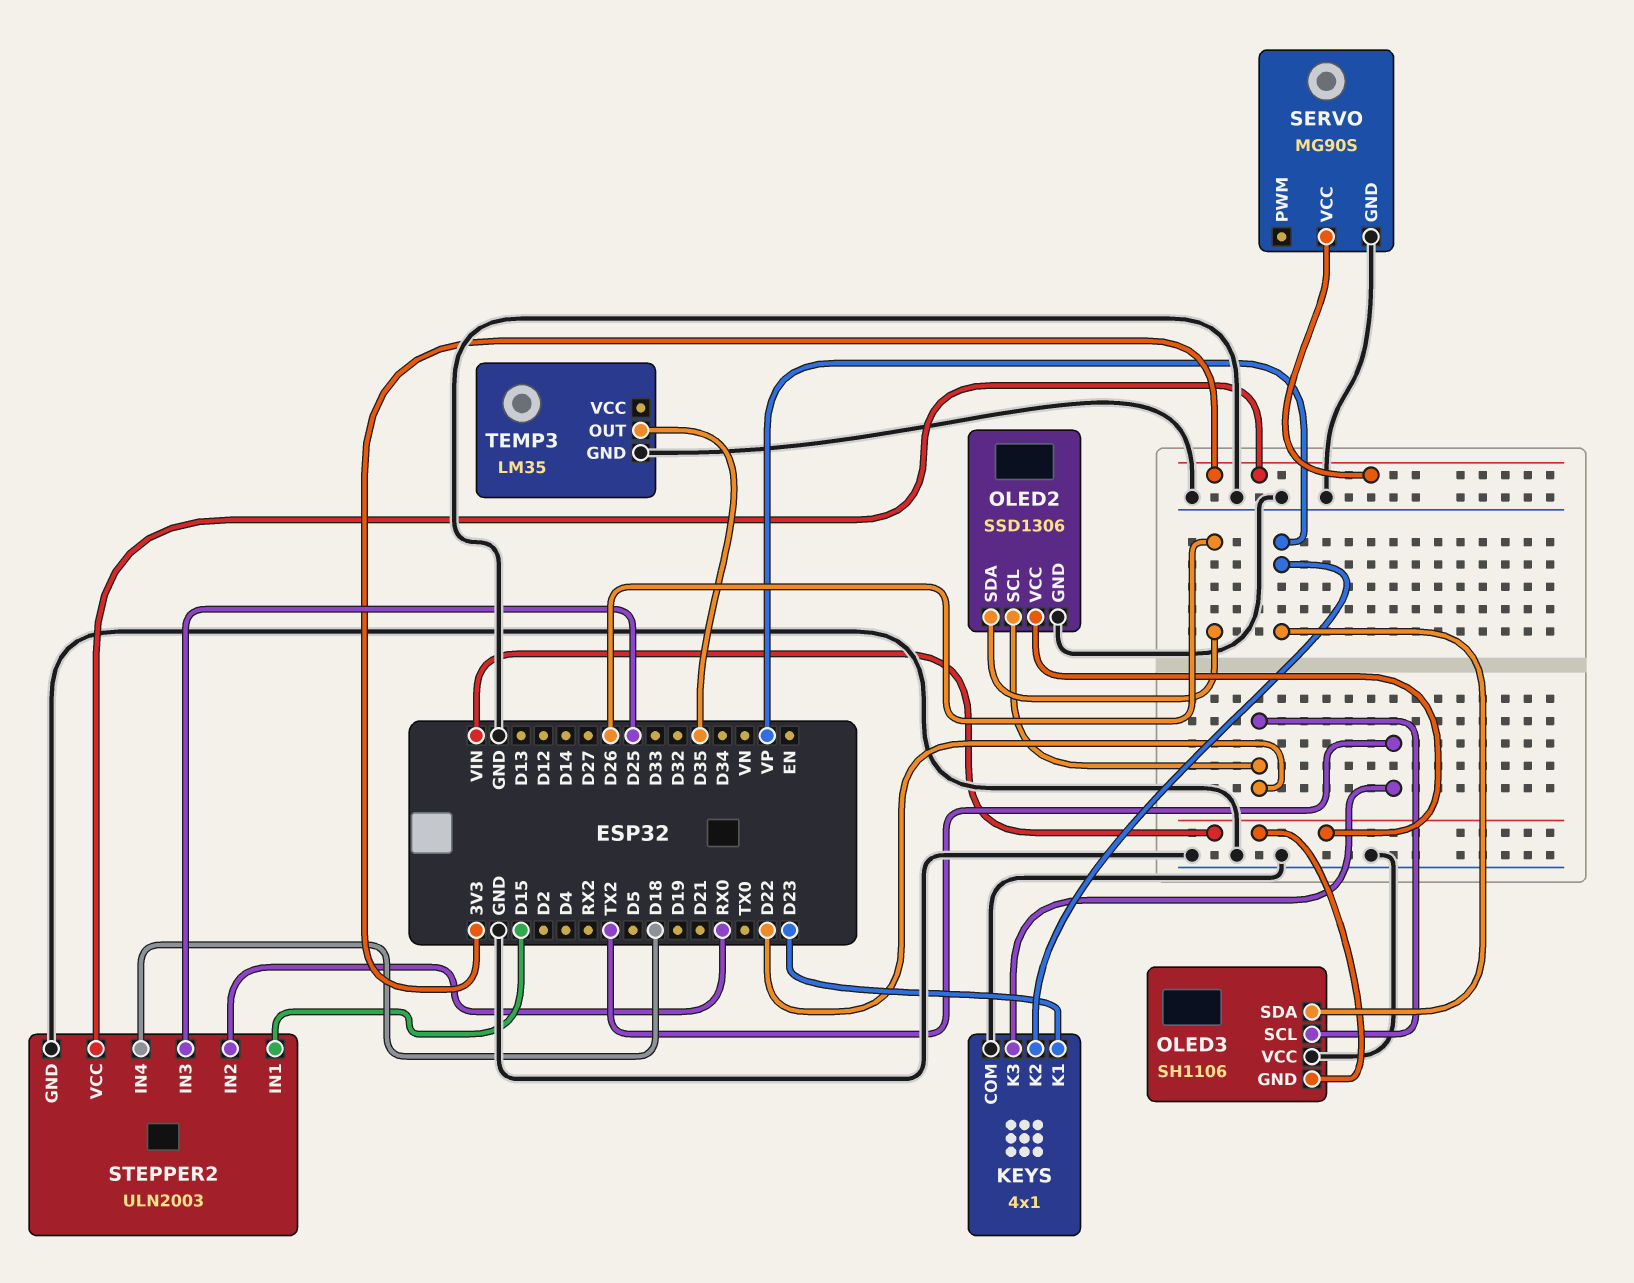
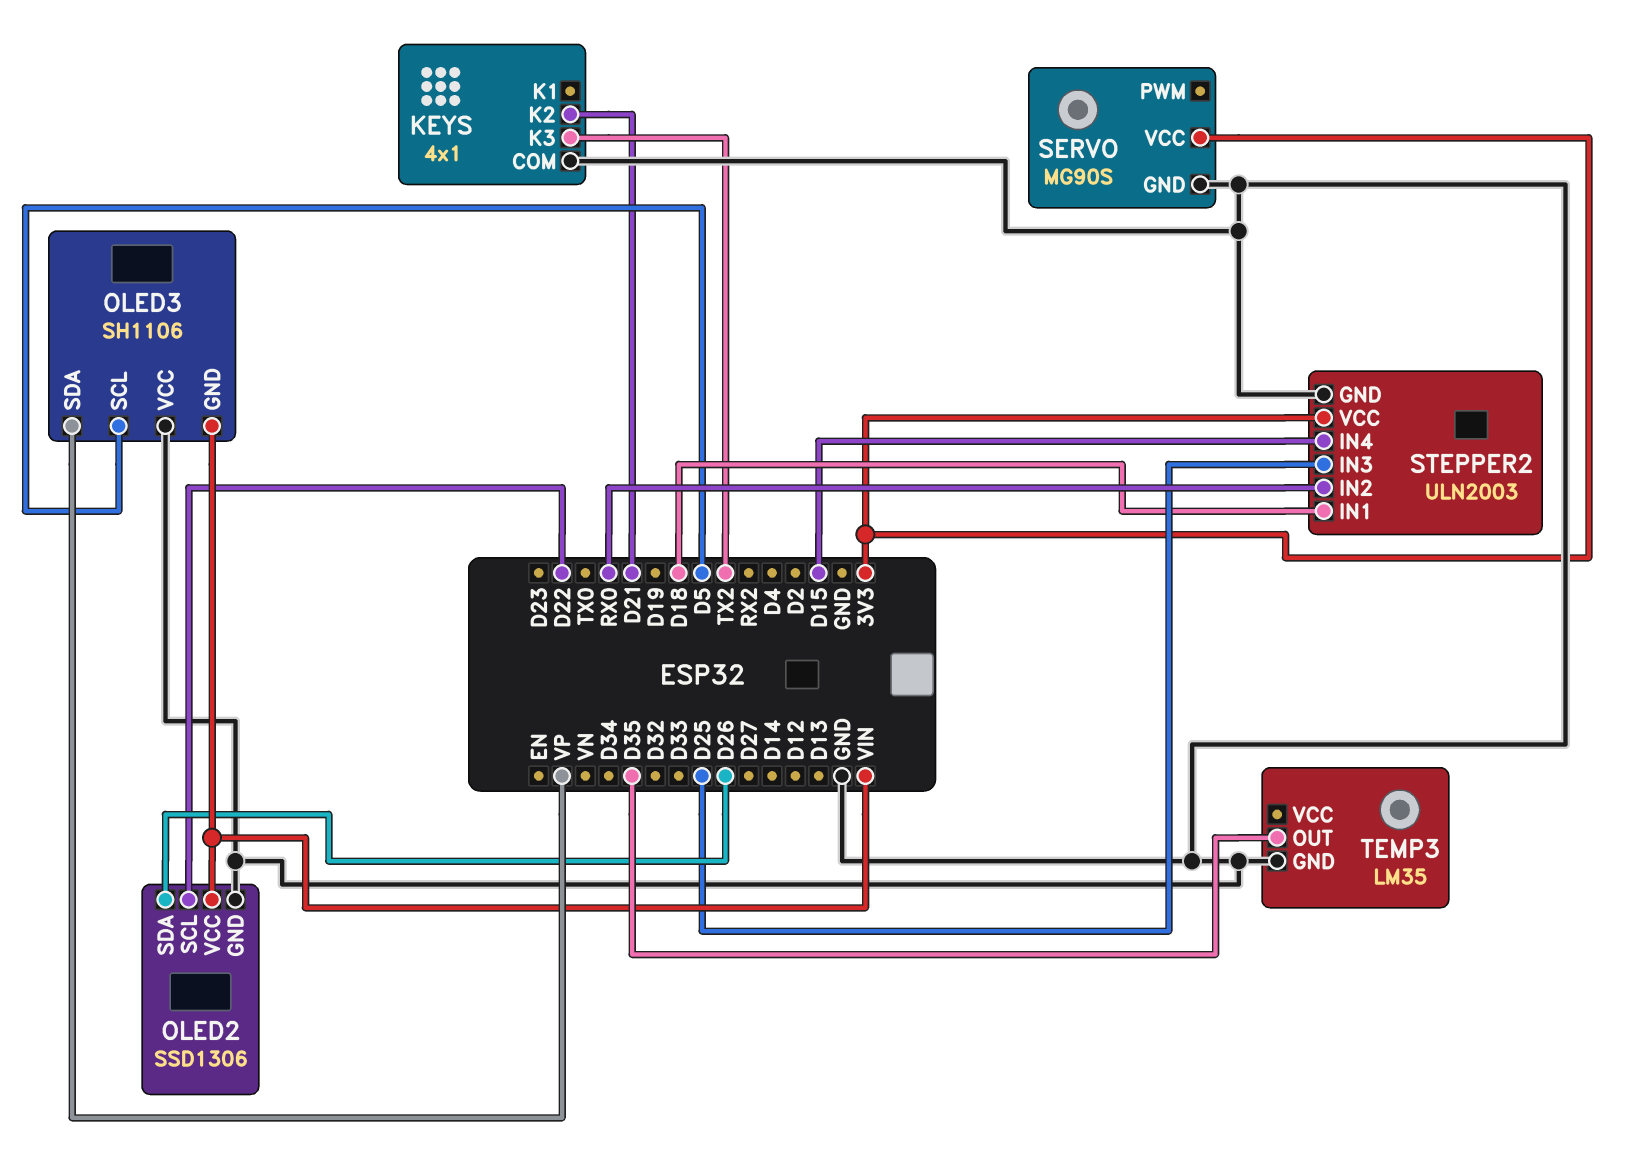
KEYS pin K1: D23 -> none
KEYS pin K2: VP -> D21
OLED3 pin SCL: D22 -> D5
STEPPER2 pin IN1: D15 -> D18
STEPPER2 pin IN4: D18 -> D15

